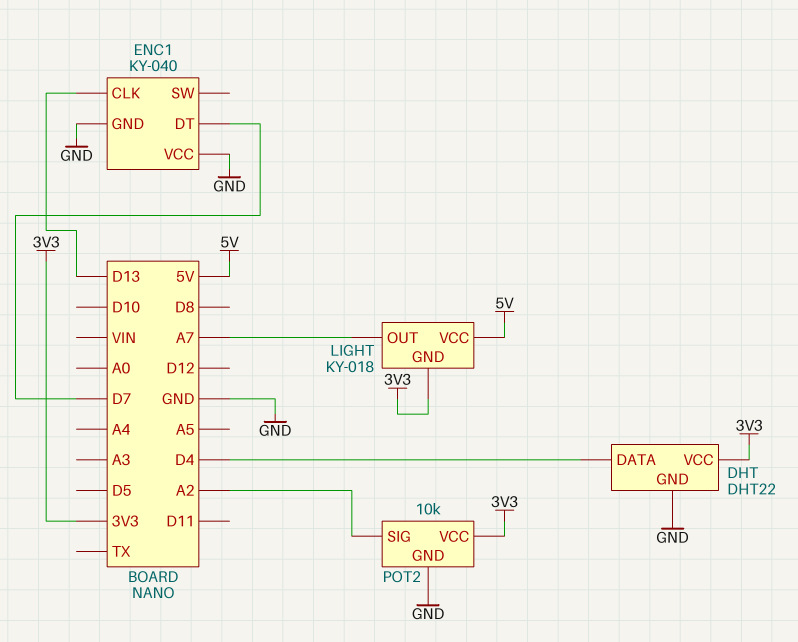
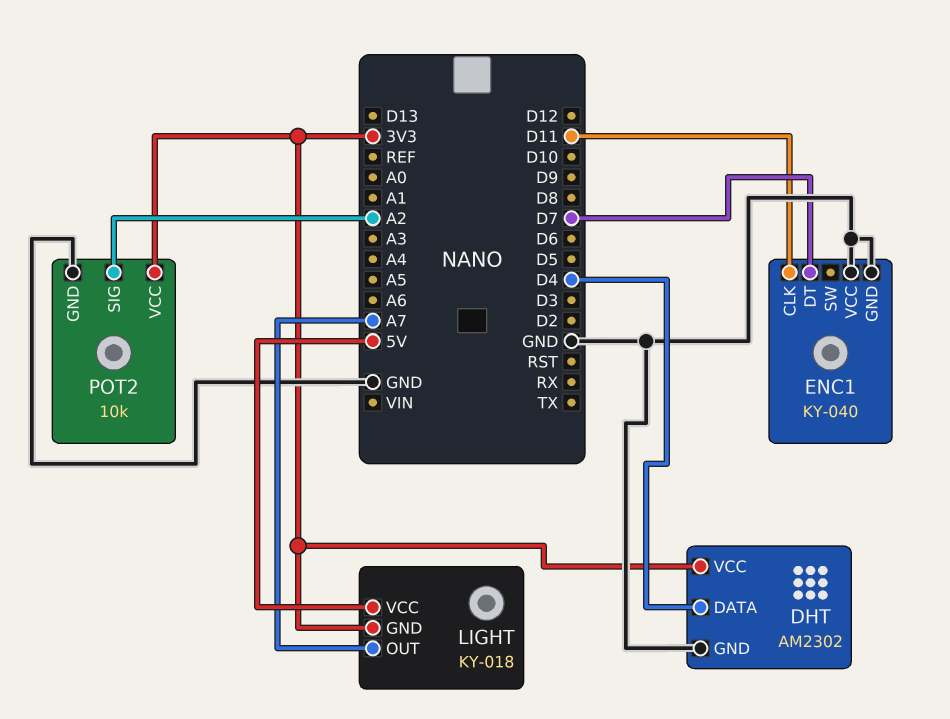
DHT: DHT22 -> AM2302
ENC1 pin CLK: D13 -> D11

